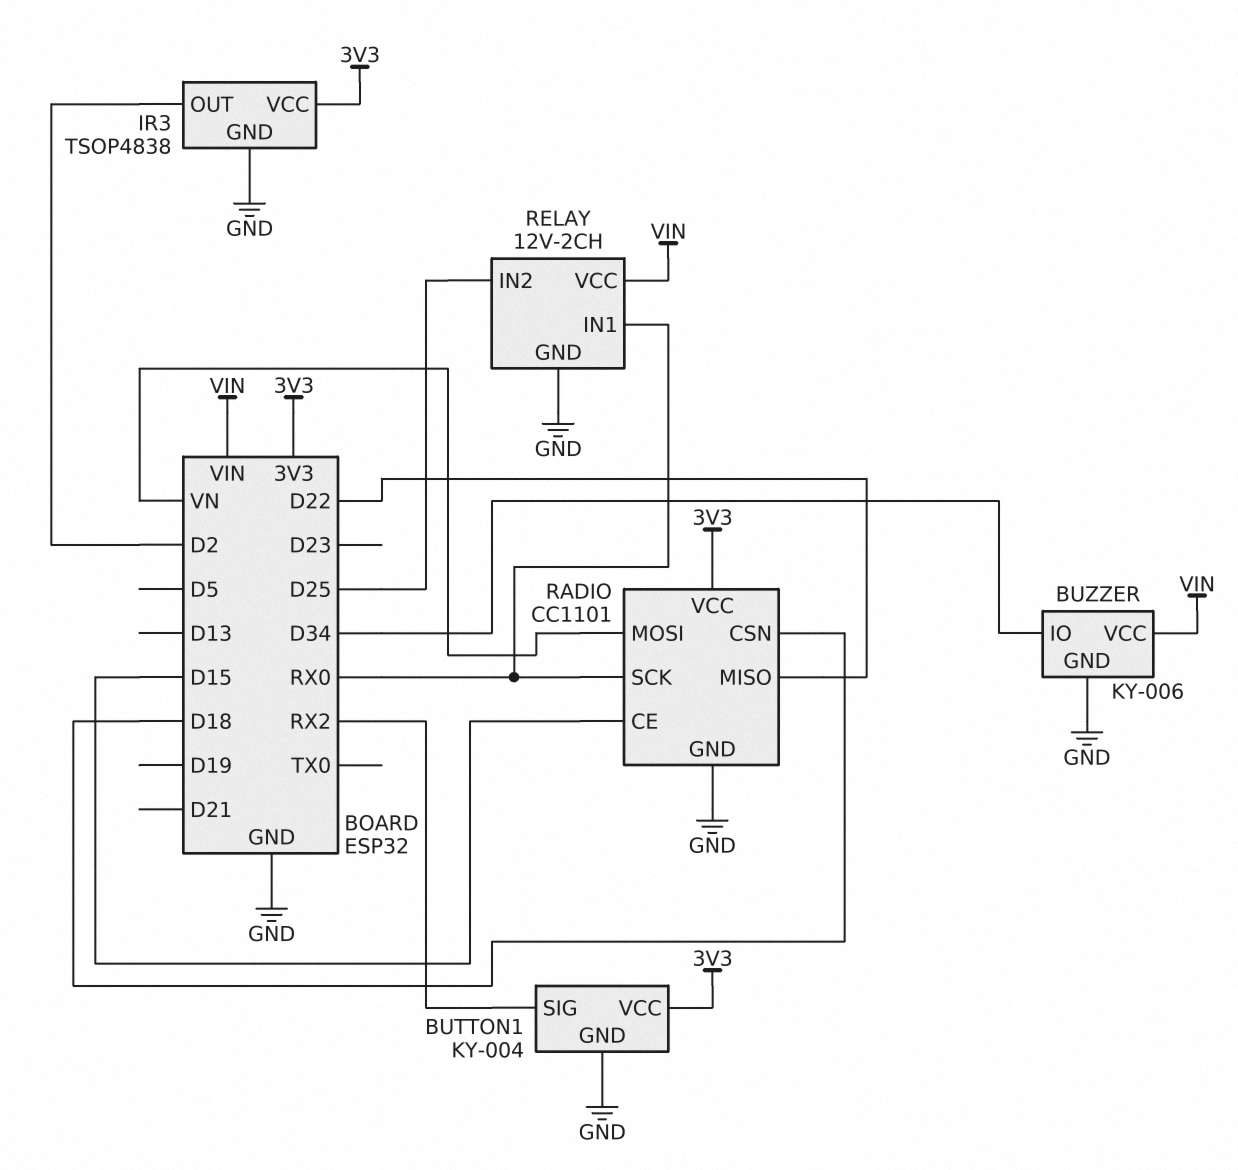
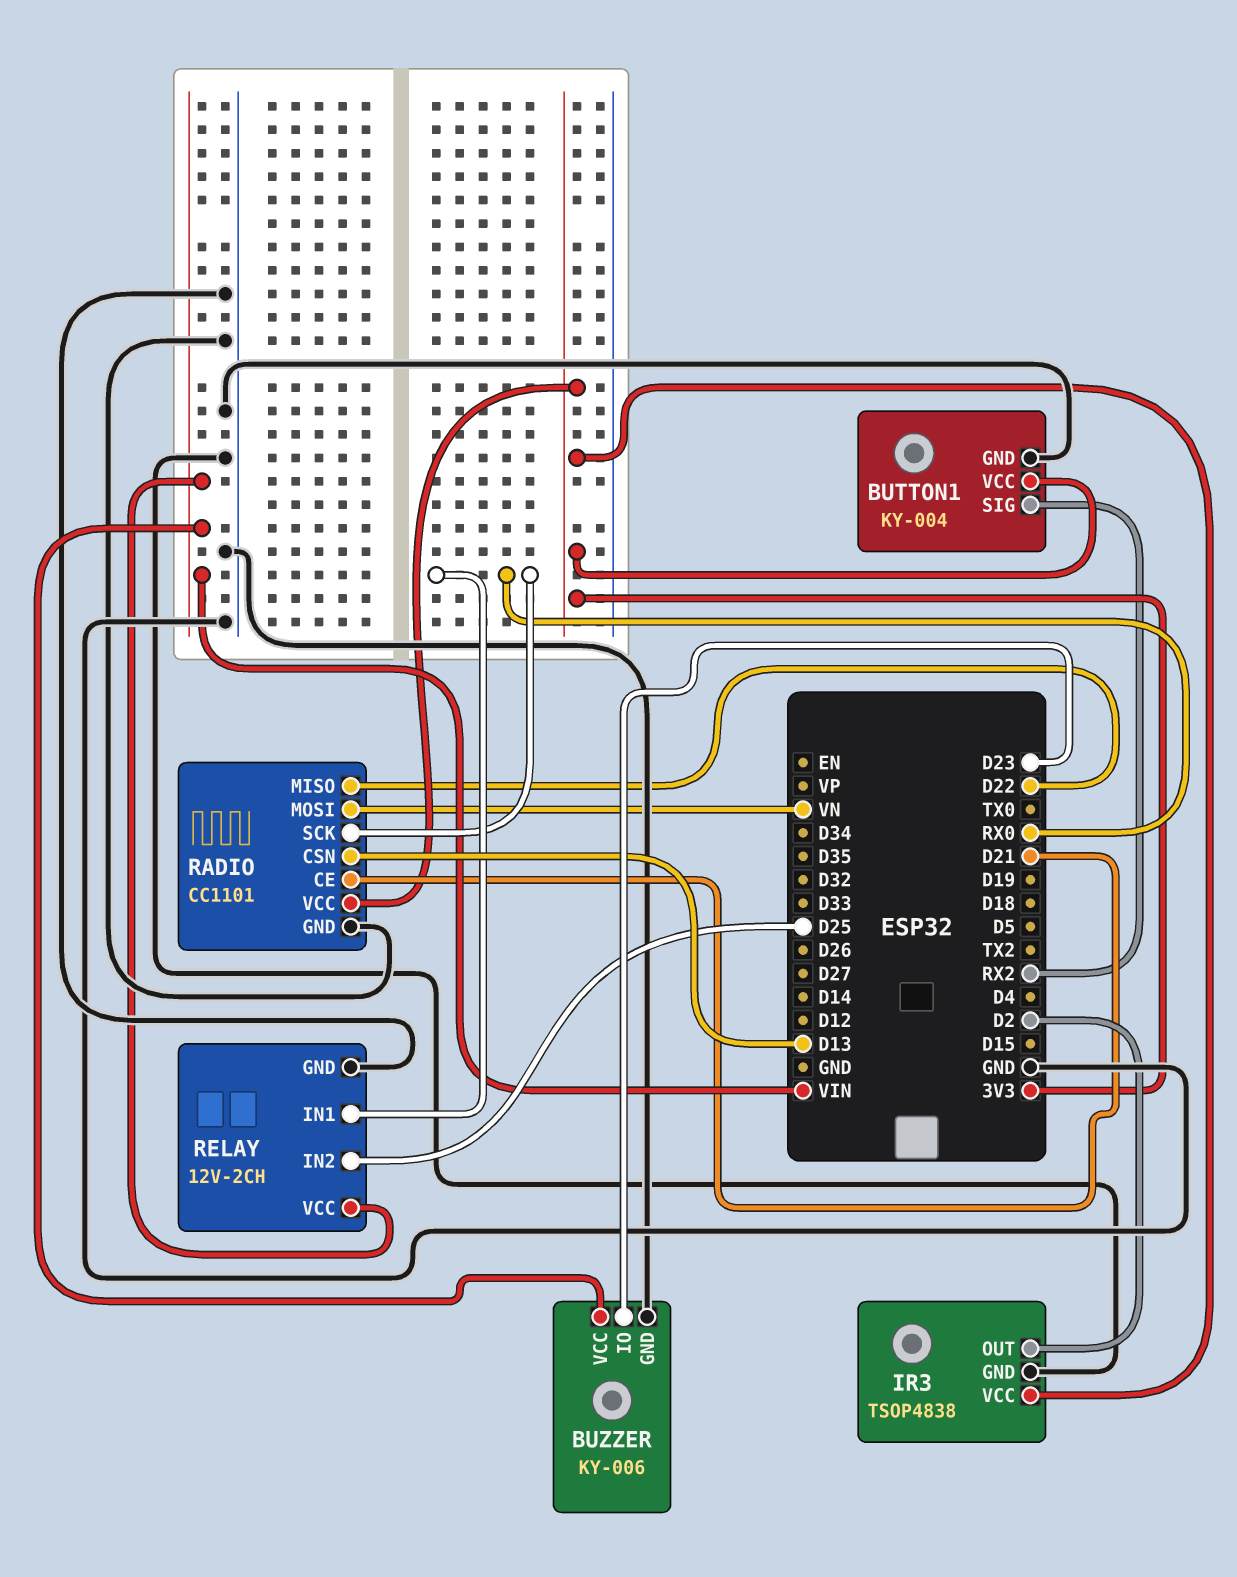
BUZZER pin IO: D34 -> D23
RADIO pin CE: D15 -> D21
RADIO pin CSN: D18 -> D13

